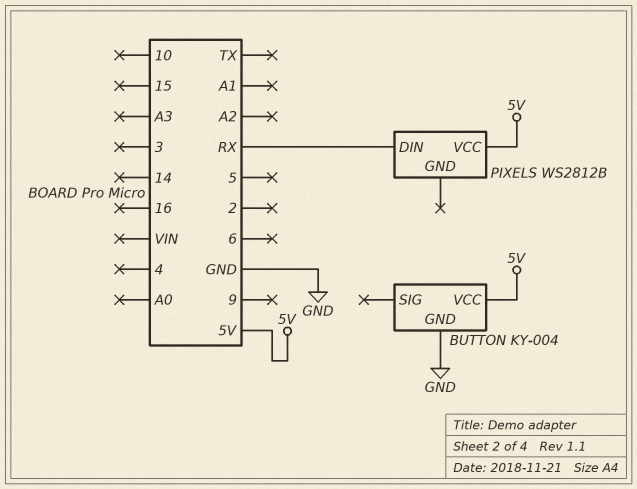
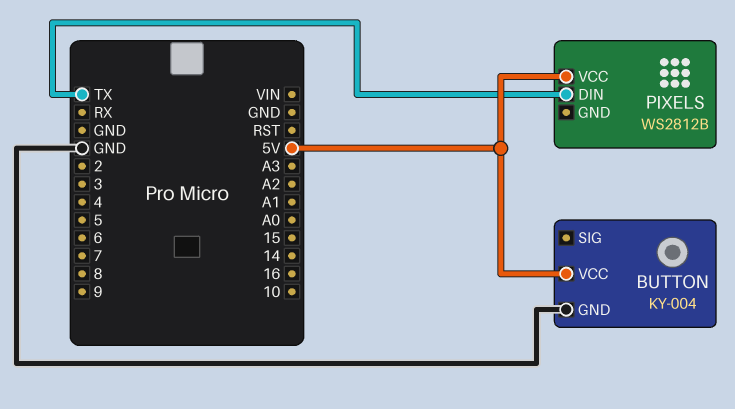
PIXELS pin DIN: RX -> TX

